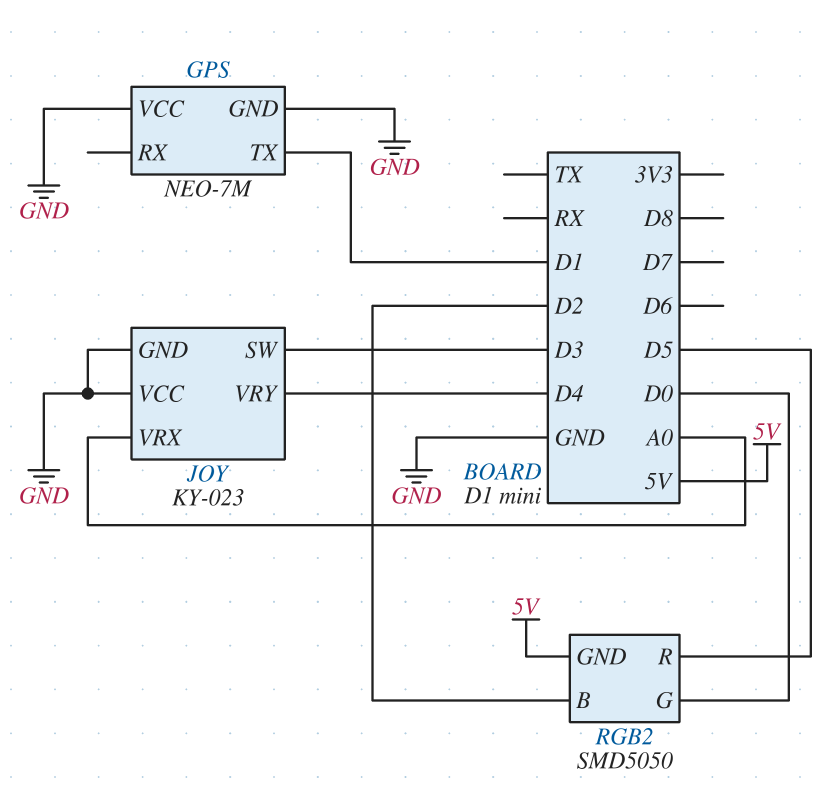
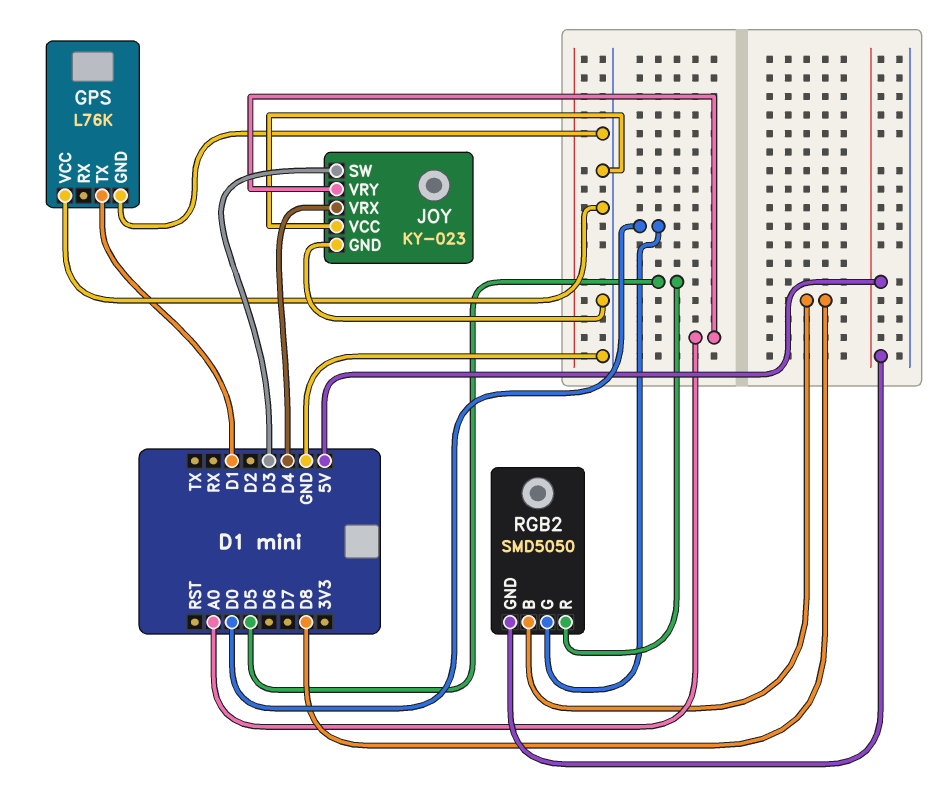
GPS: NEO-7M -> L76K
JOY pin VRX: A0 -> D4
JOY pin VRY: D4 -> A0
RGB2 pin B: D2 -> D8

